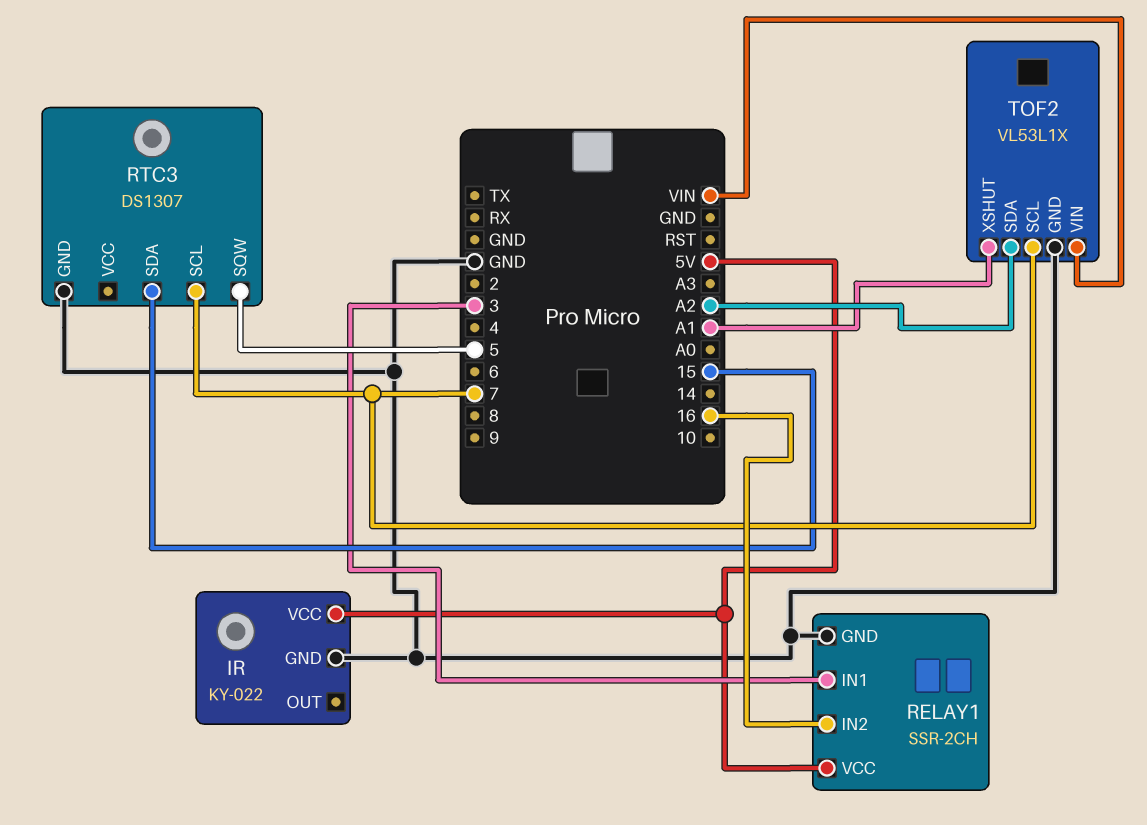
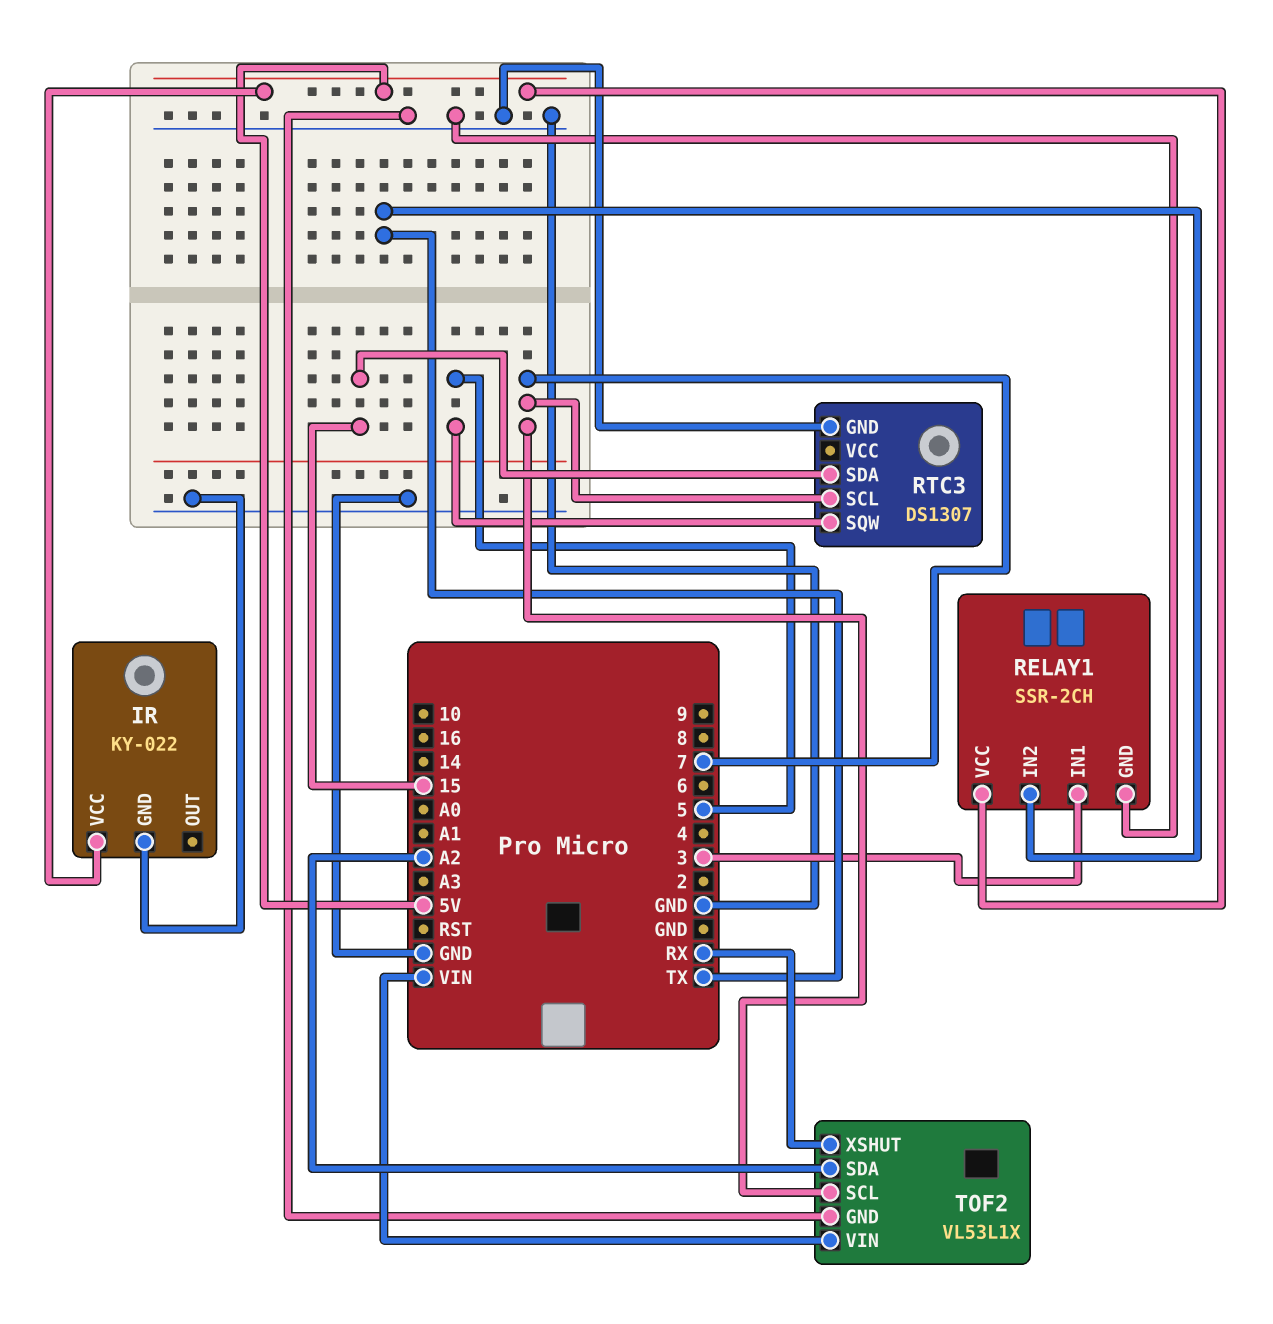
RELAY1 pin IN2: 16 -> TX
TOF2 pin XSHUT: A1 -> RX

